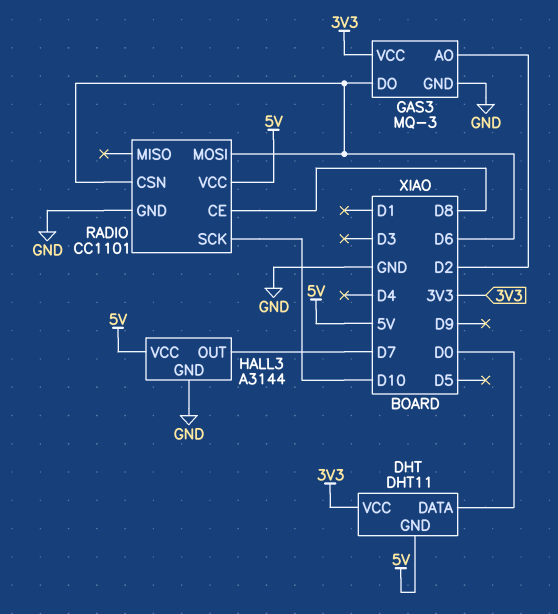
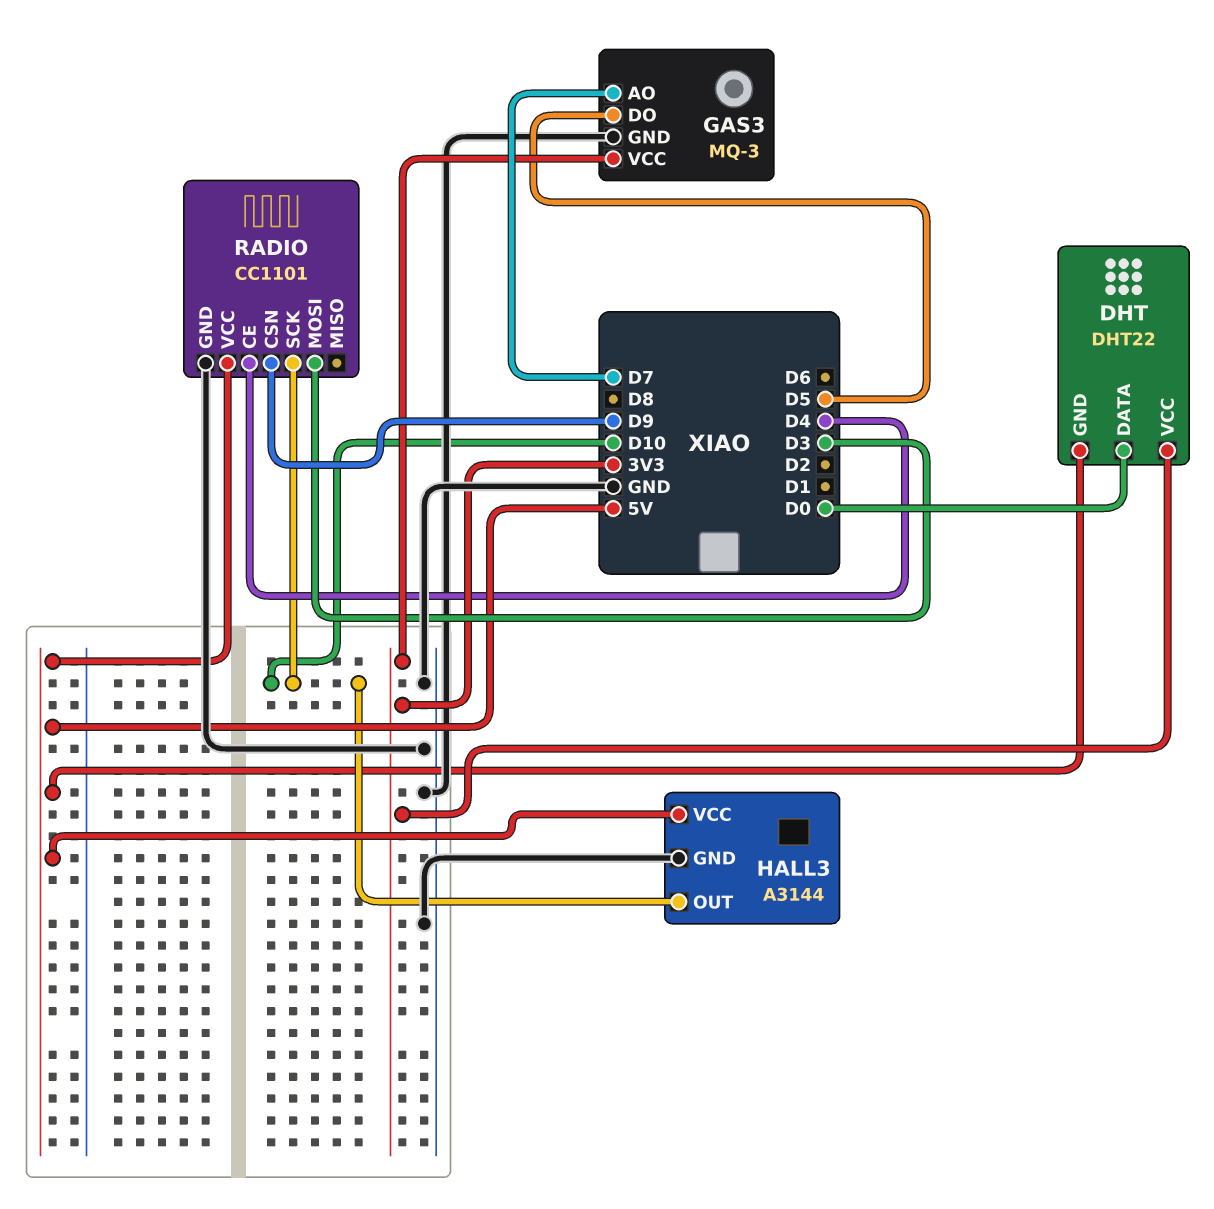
DHT: DHT11 -> DHT22
GAS3 pin AO: D2 -> D7
GAS3 pin DO: D6 -> D5
HALL3 pin OUT: D7 -> D10
RADIO pin CE: D8 -> D4
RADIO pin CSN: D6 -> D9
RADIO pin MOSI: D6 -> D3

